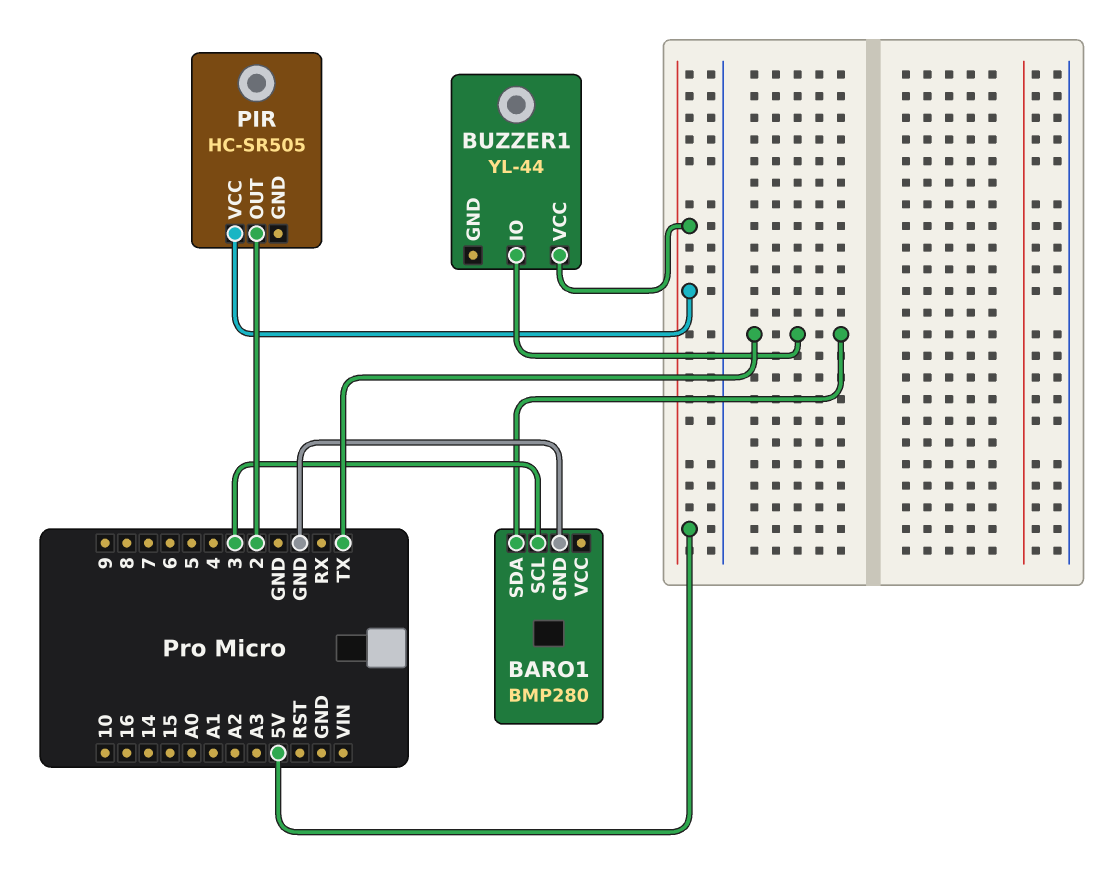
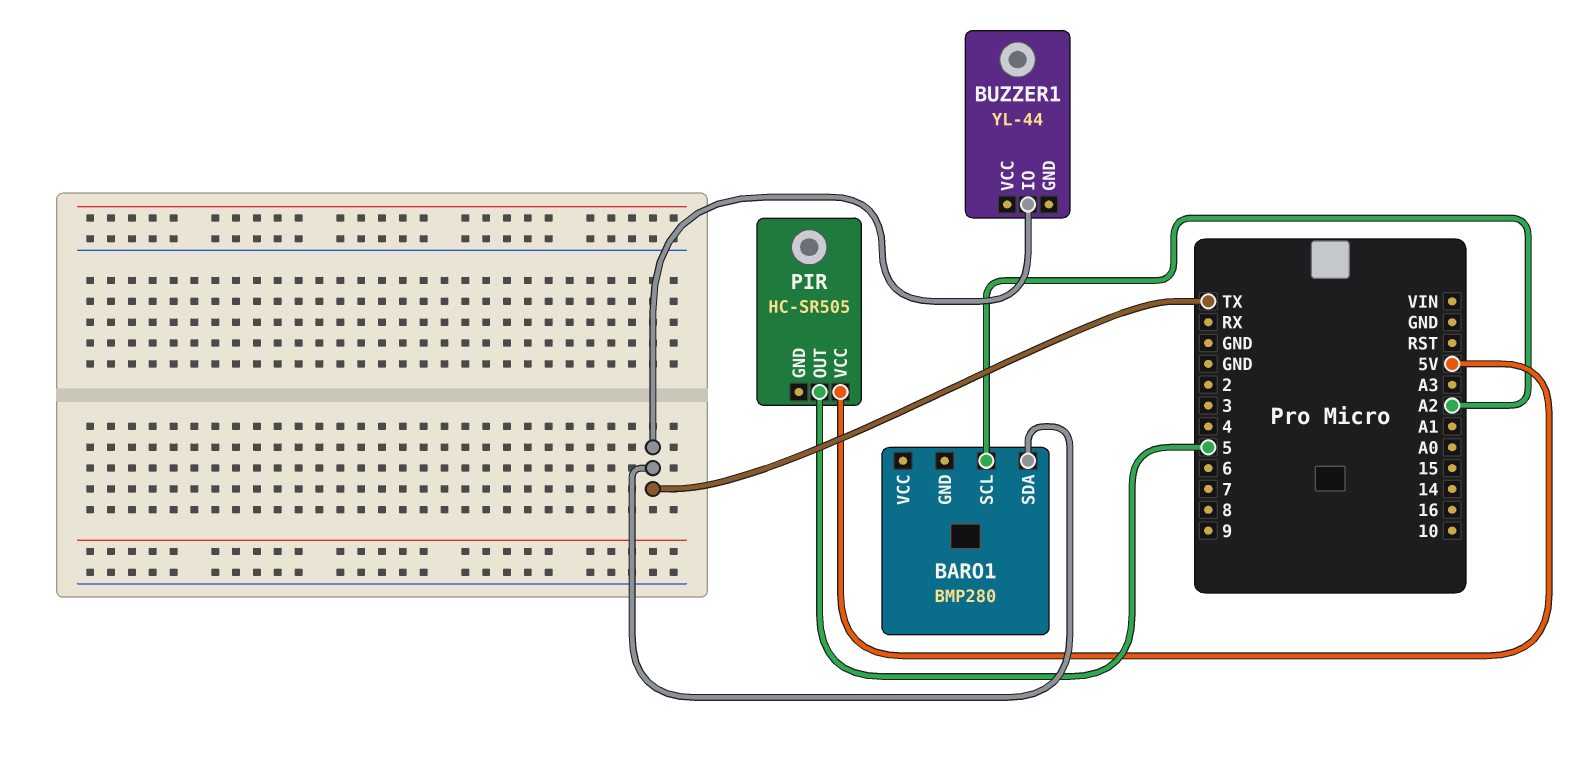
BARO1 pin GND: GND -> none
BARO1 pin SCL: 3 -> A2
BUZZER1 pin VCC: 5V -> none
PIR pin OUT: 2 -> 5

